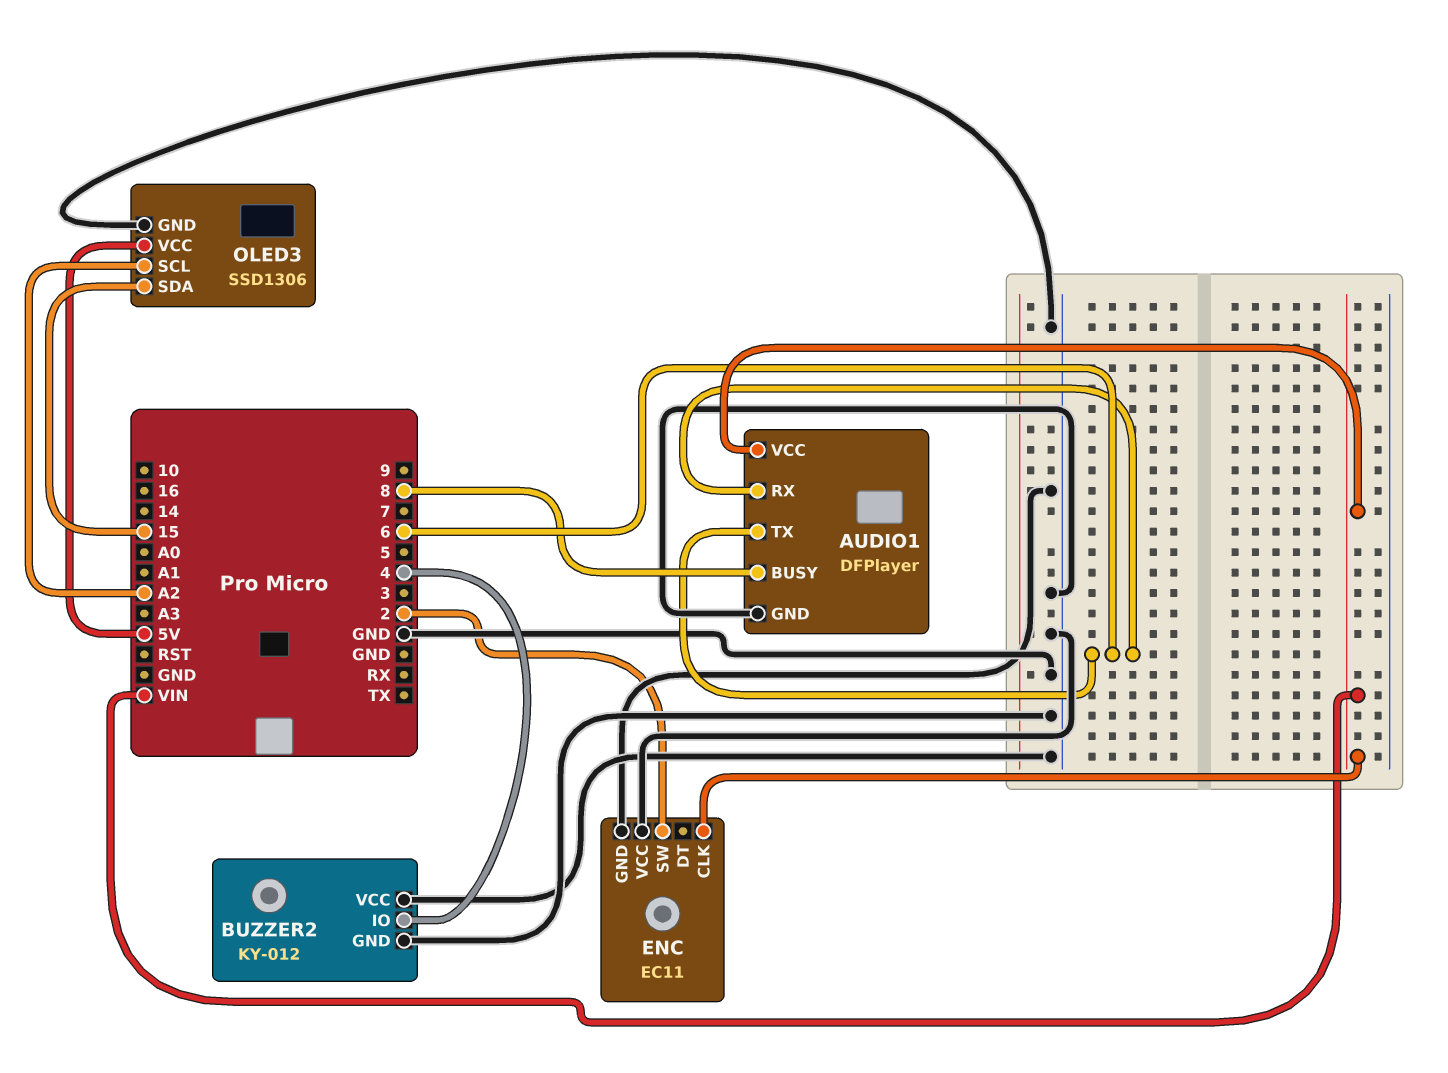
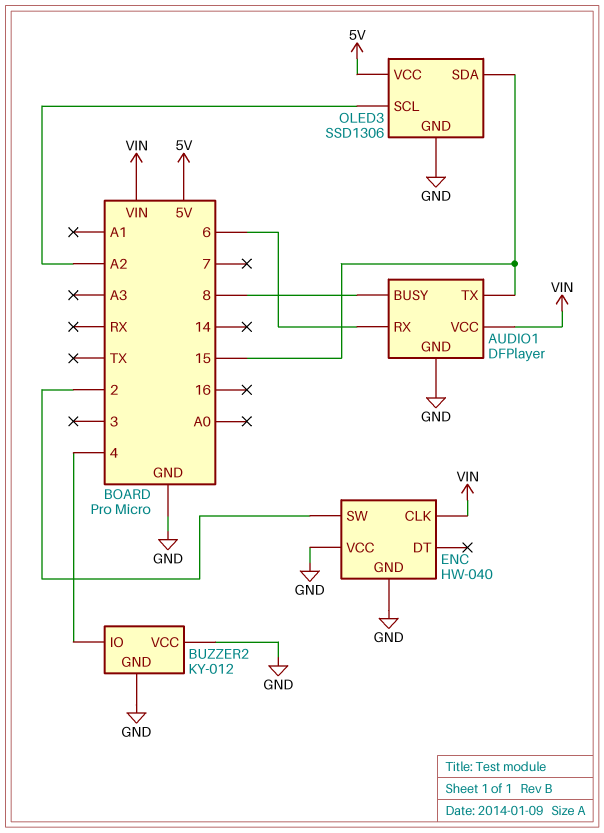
AUDIO1 pin TX: 6 -> 15
ENC: EC11 -> HW-040

